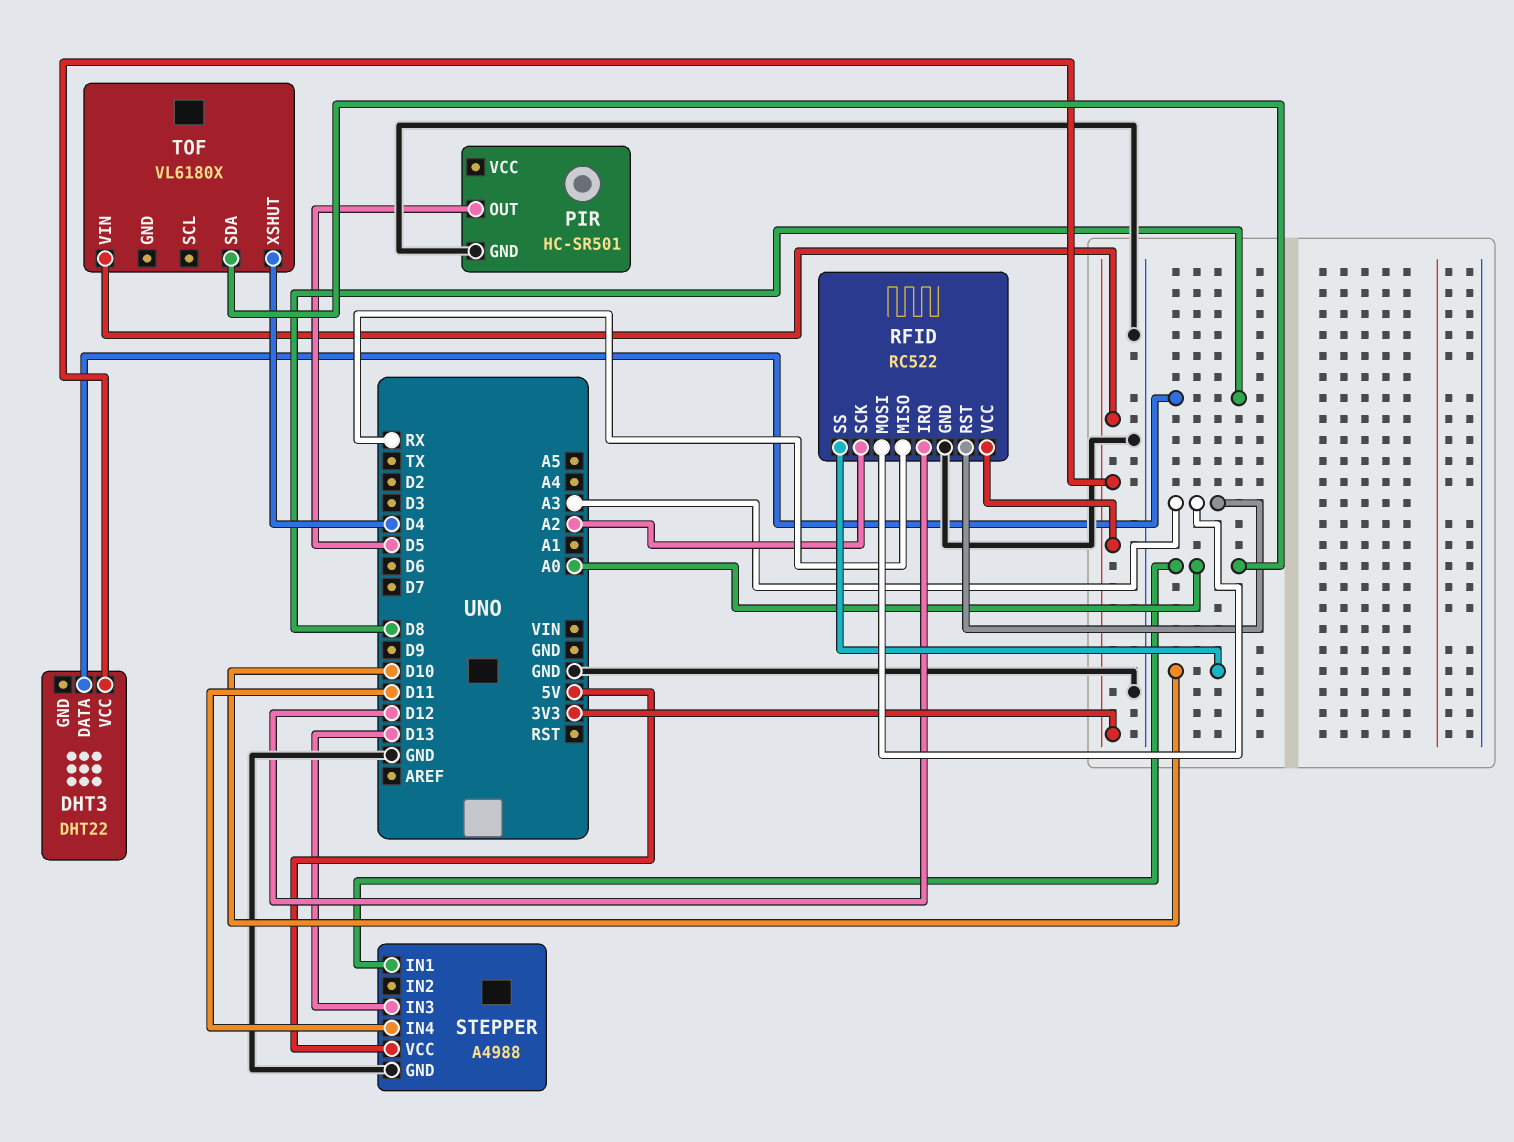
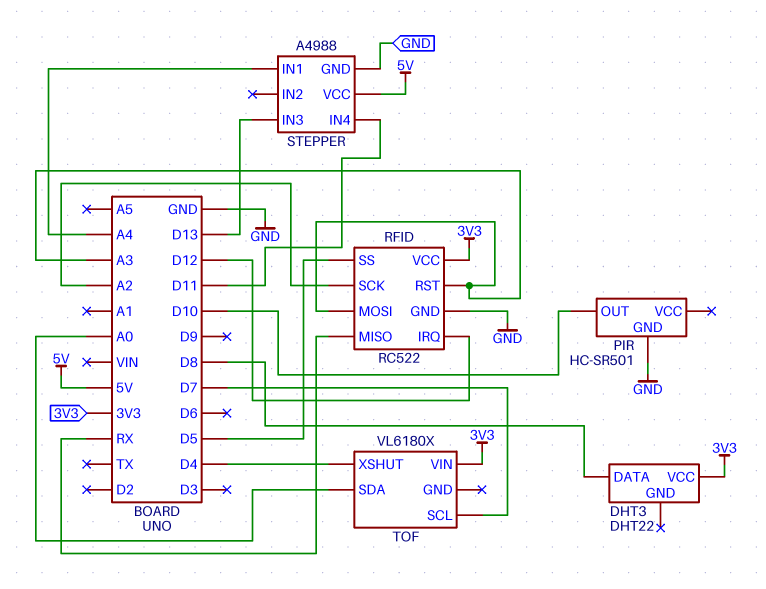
PIR pin OUT: D5 -> D10
RFID pin SS: D10 -> D5
STEPPER pin IN1: A0 -> A4
TOF pin SCL: none -> D7

